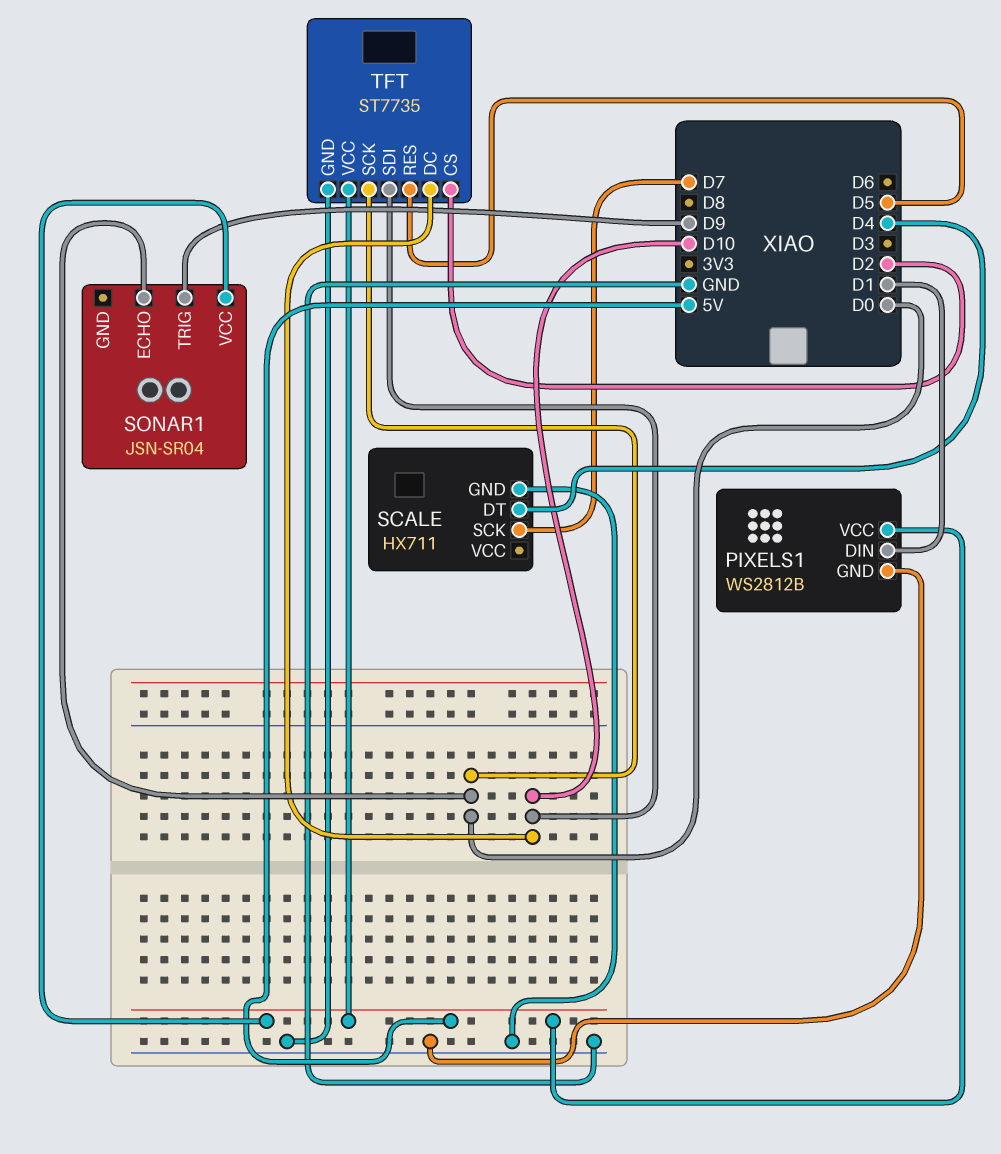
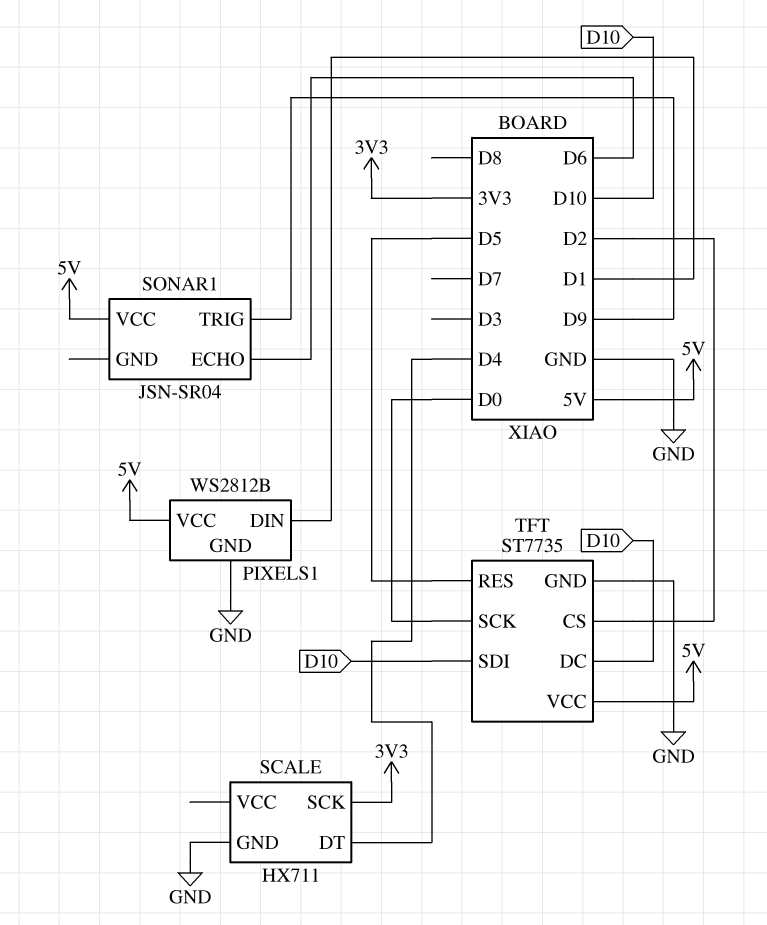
SCALE pin SCK: D7 -> 3V3
SONAR1 pin ECHO: D0 -> D6

